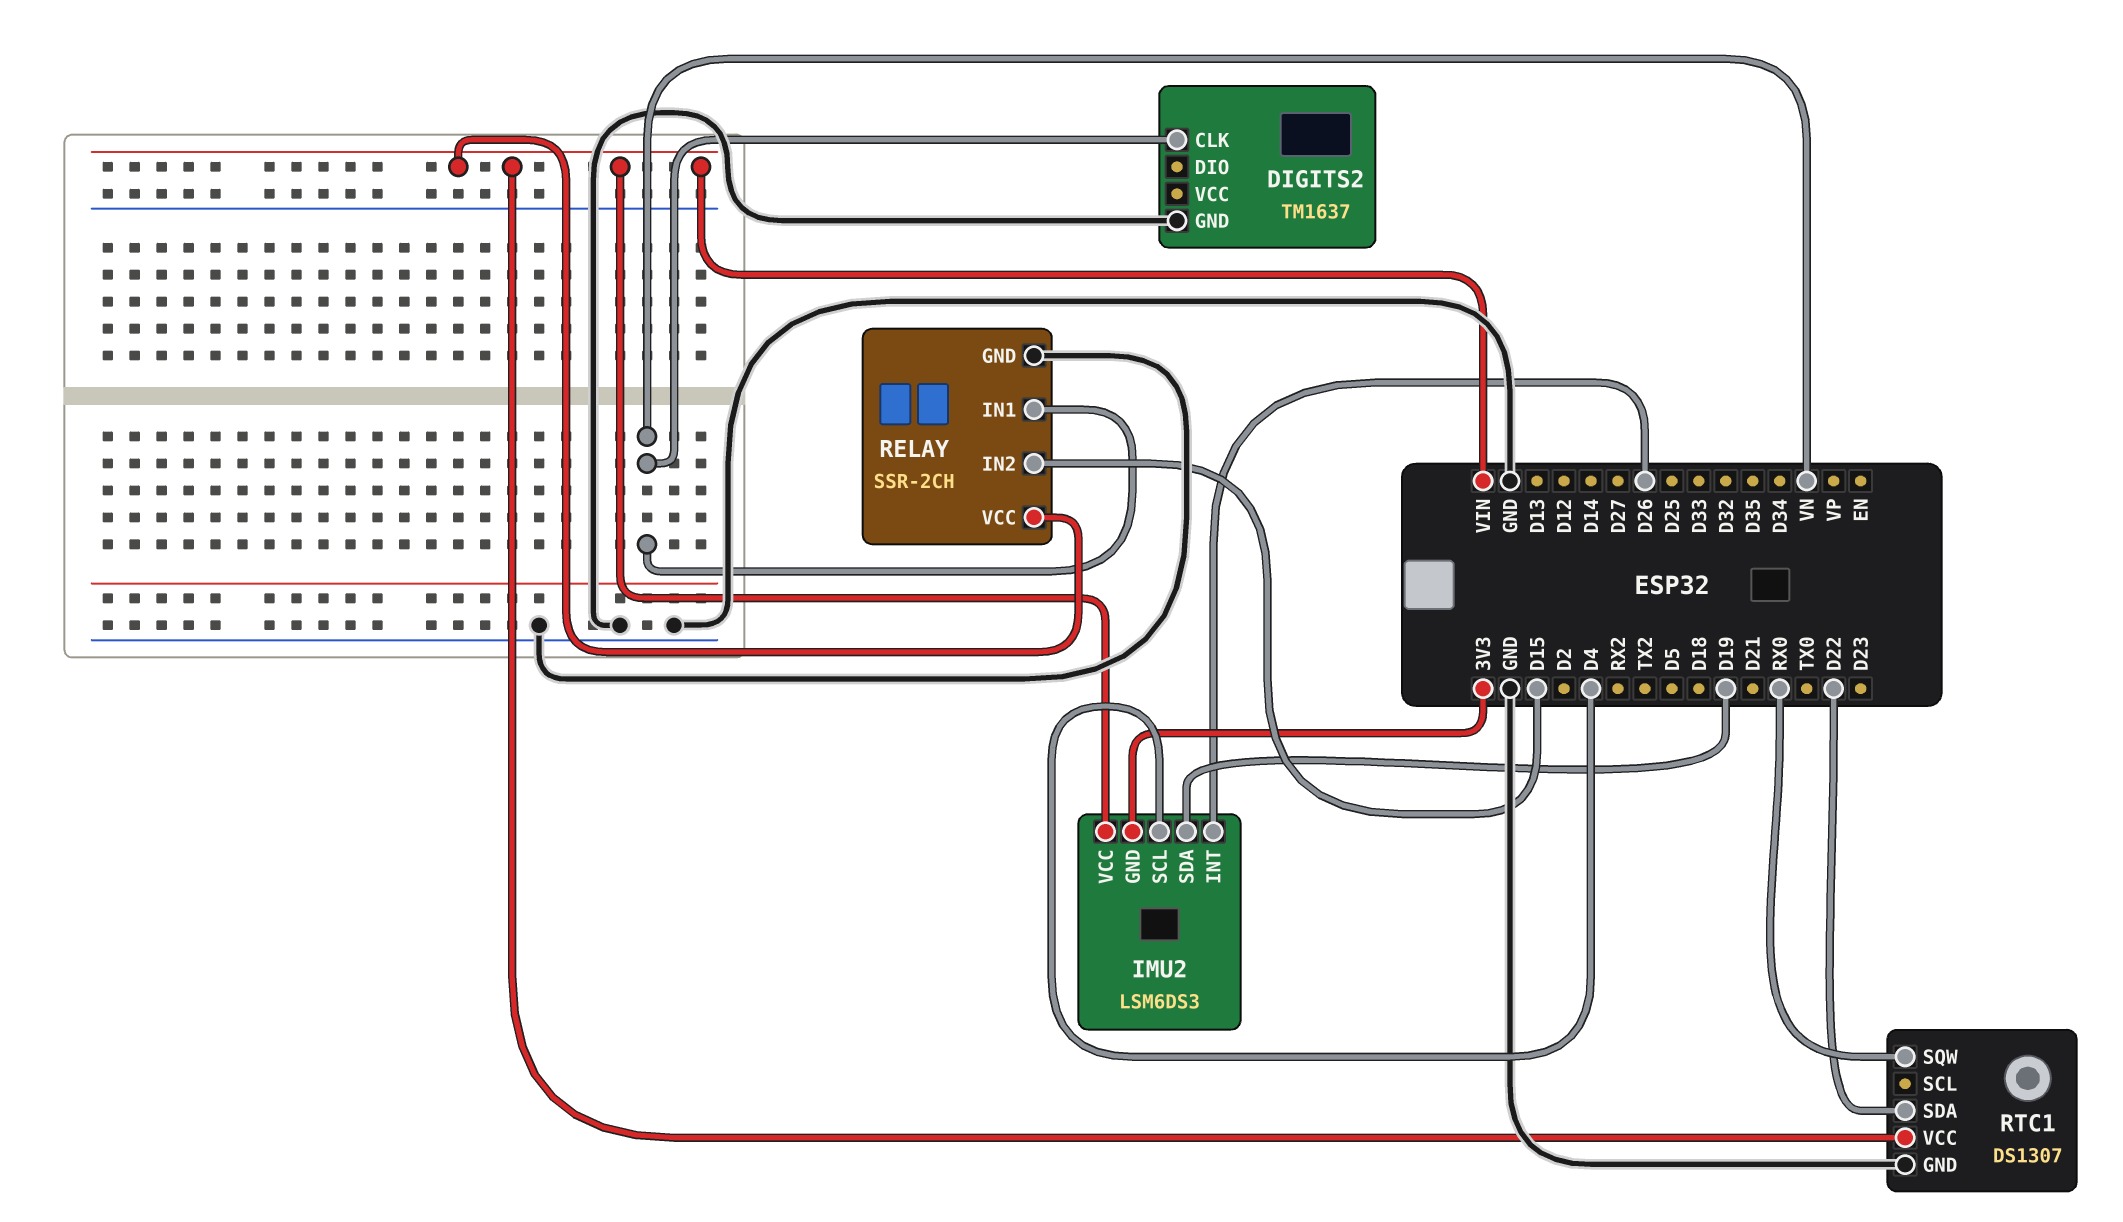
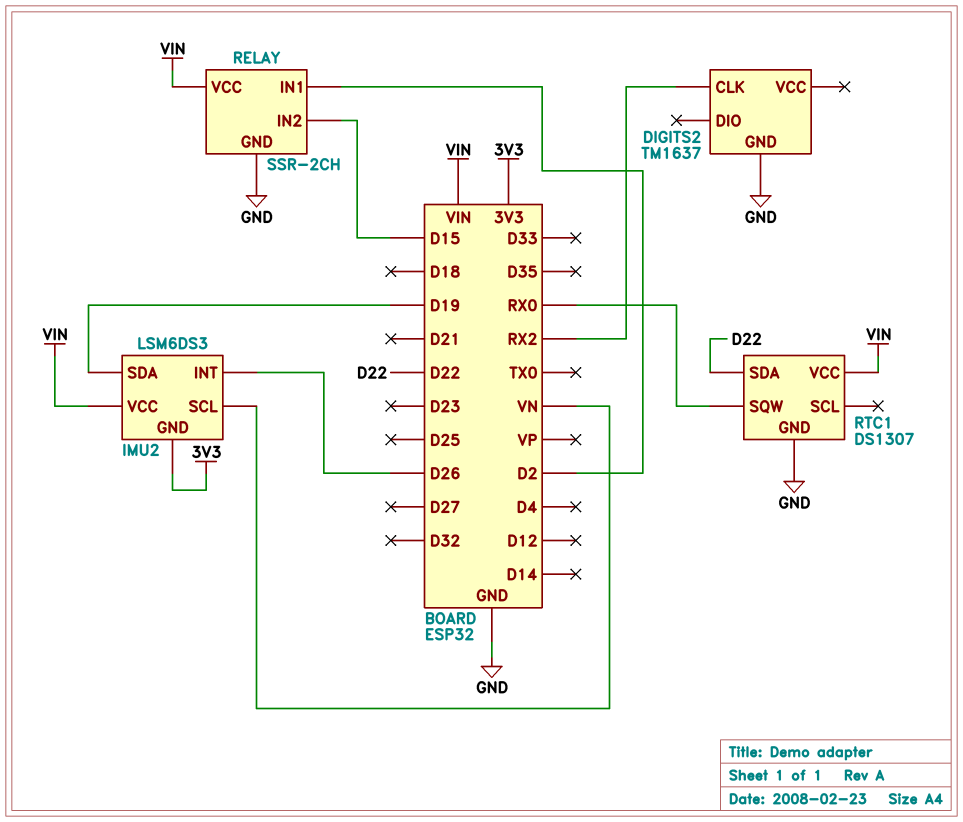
DIGITS2 pin CLK: VN -> RX2
IMU2 pin SCL: D4 -> VN
RELAY pin IN1: VN -> D2

